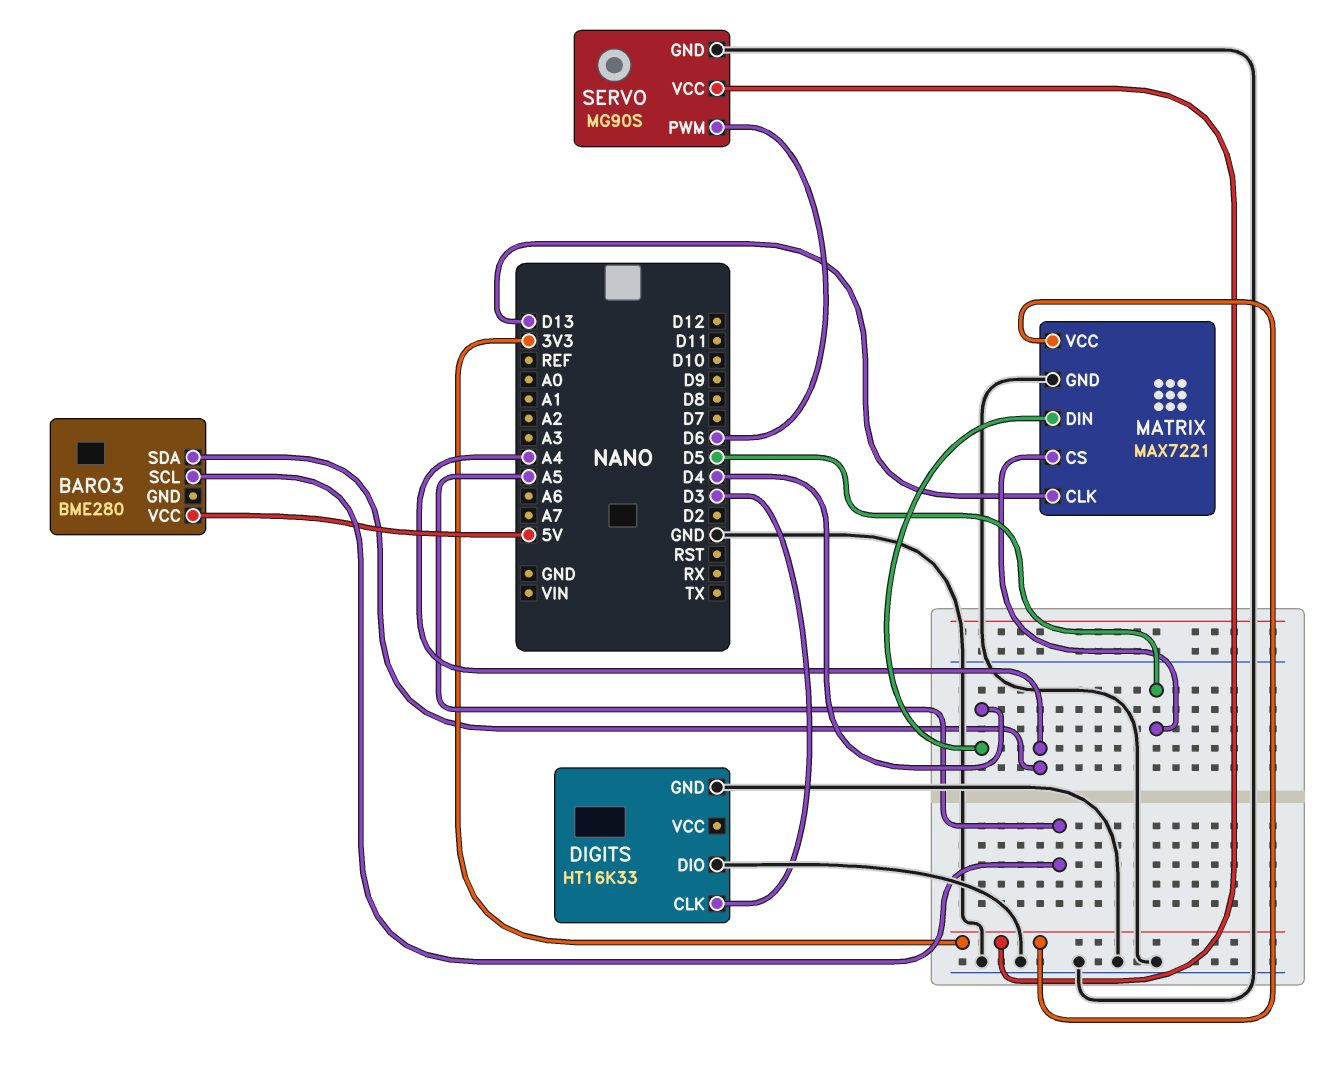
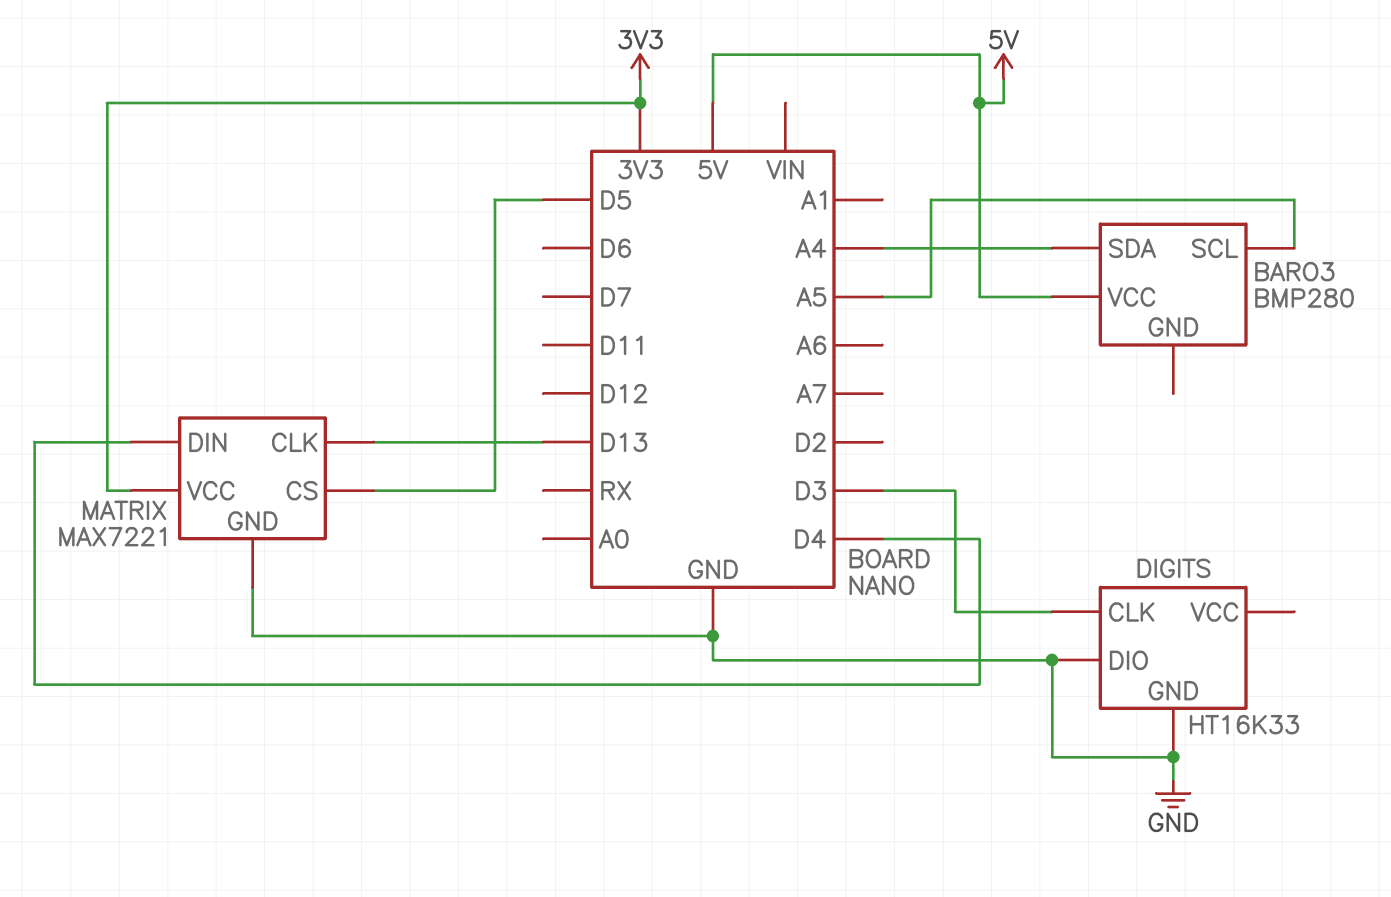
BARO3: BME280 -> BMP280
SERVO: MG90S -> none
SERVO pin GND: GND -> none
SERVO pin PWM: D6 -> none
SERVO pin VCC: 3V3 -> none

